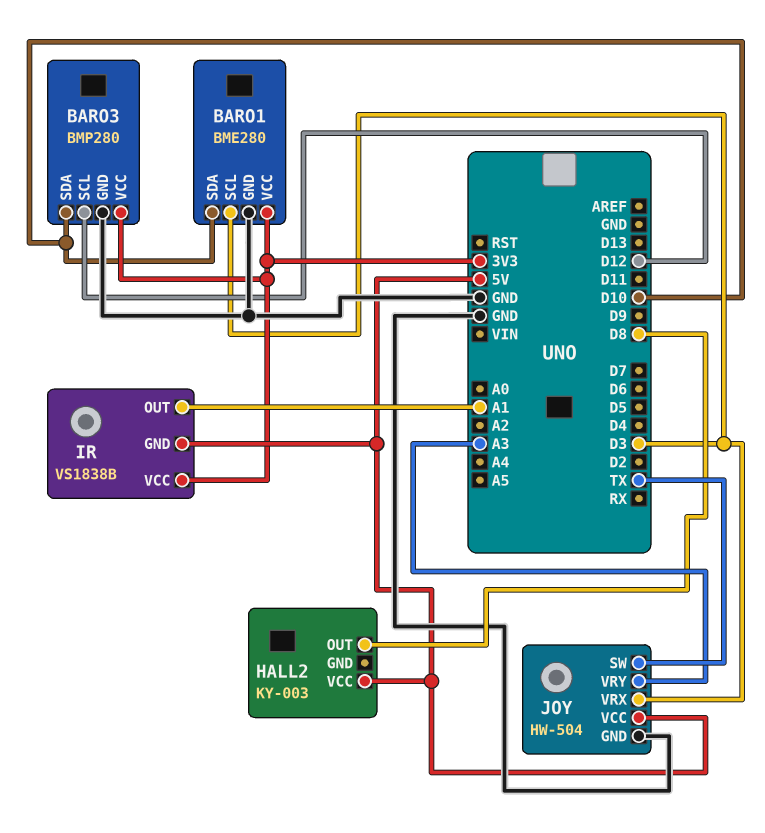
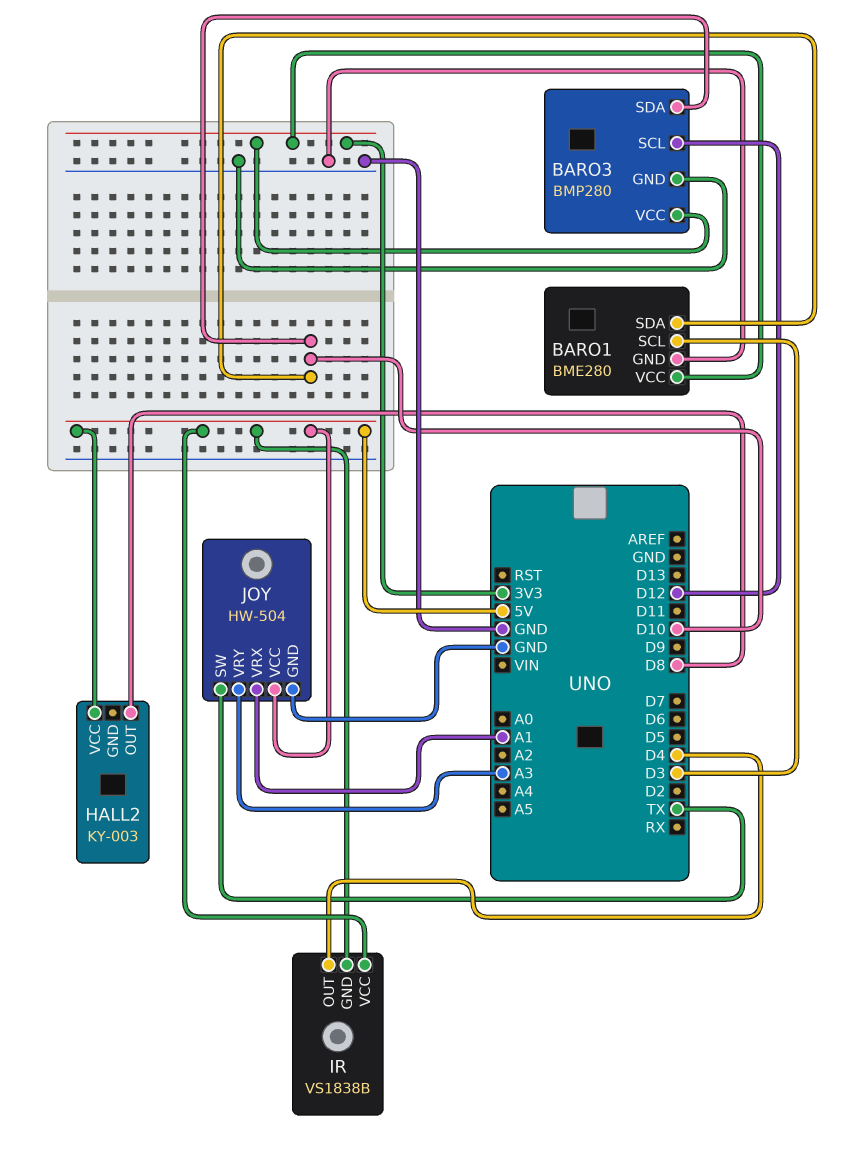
IR pin OUT: A1 -> D4
IR pin VCC: 3V3 -> 5V
JOY pin VRX: D3 -> A1

